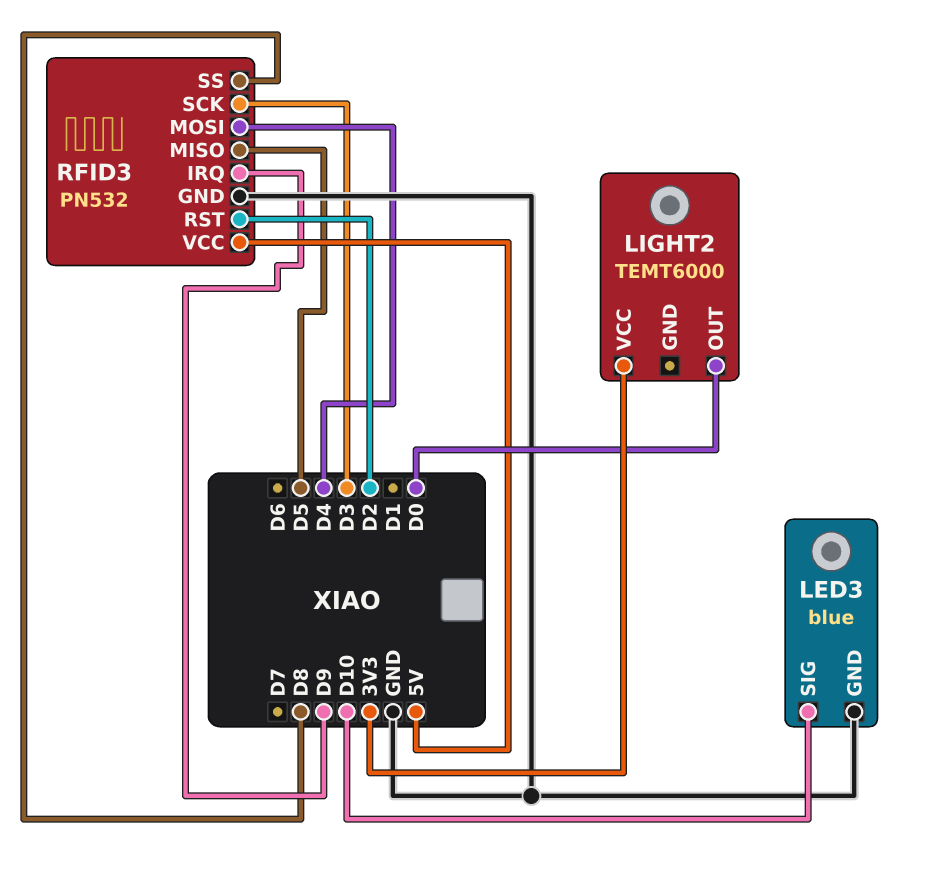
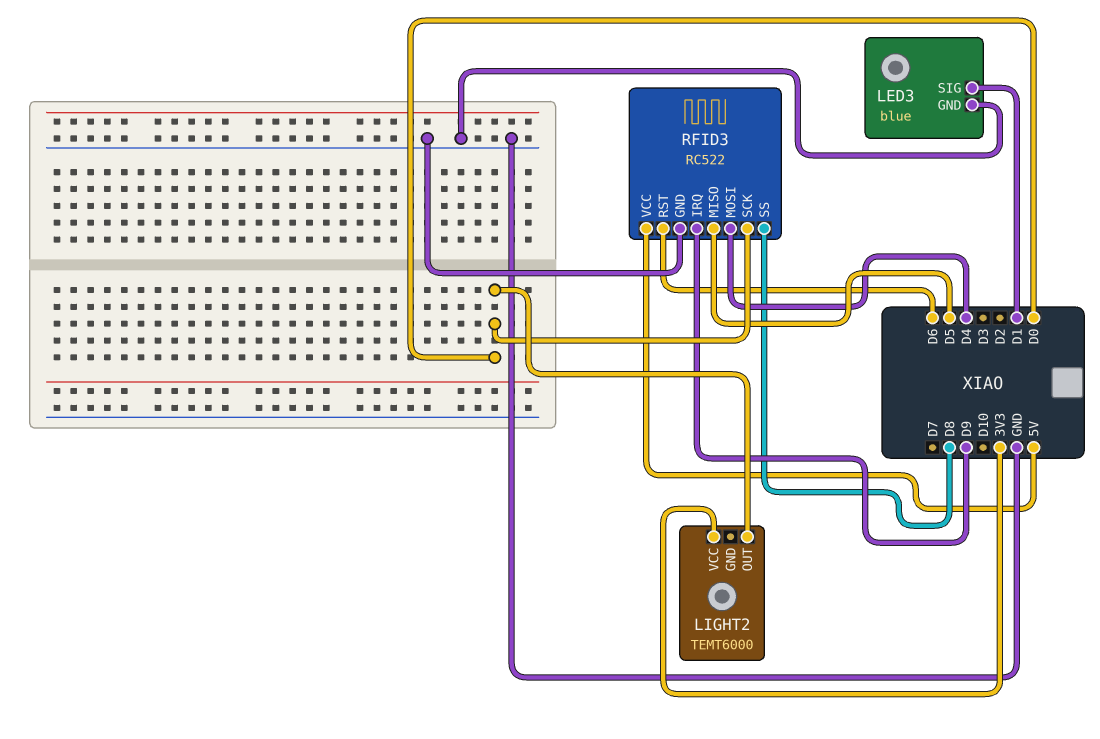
LED3 pin SIG: D10 -> D1
RFID3: PN532 -> RC522
RFID3 pin RST: D2 -> D6
RFID3 pin SCK: D3 -> D0

